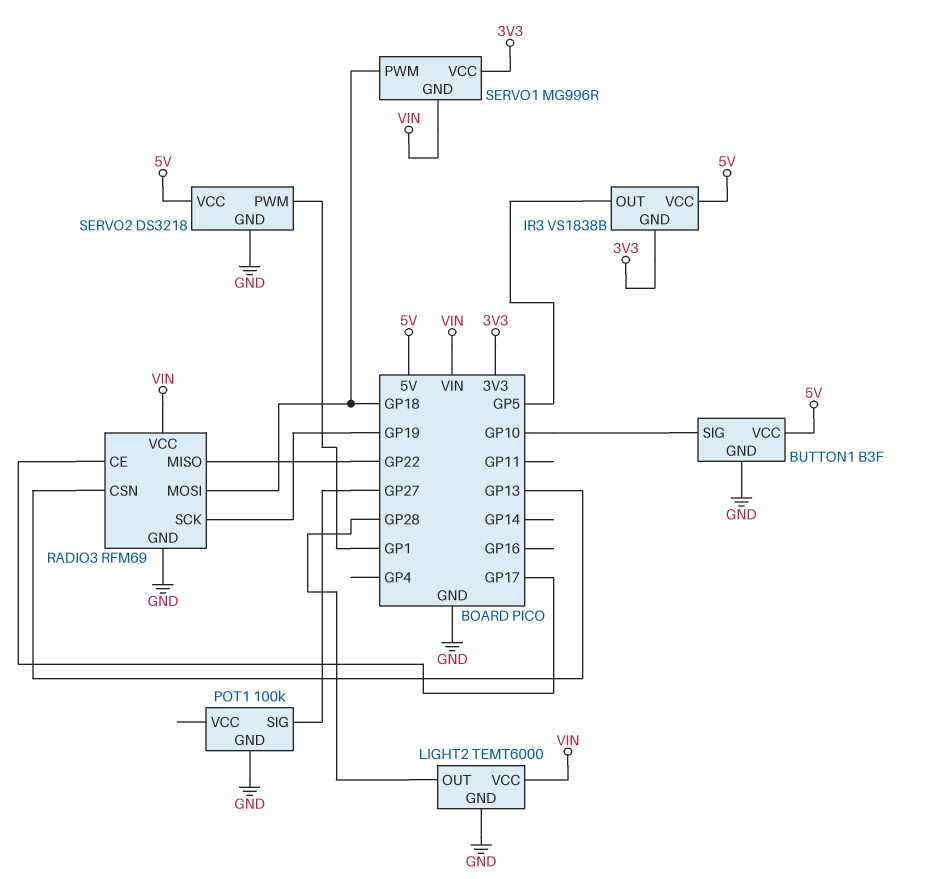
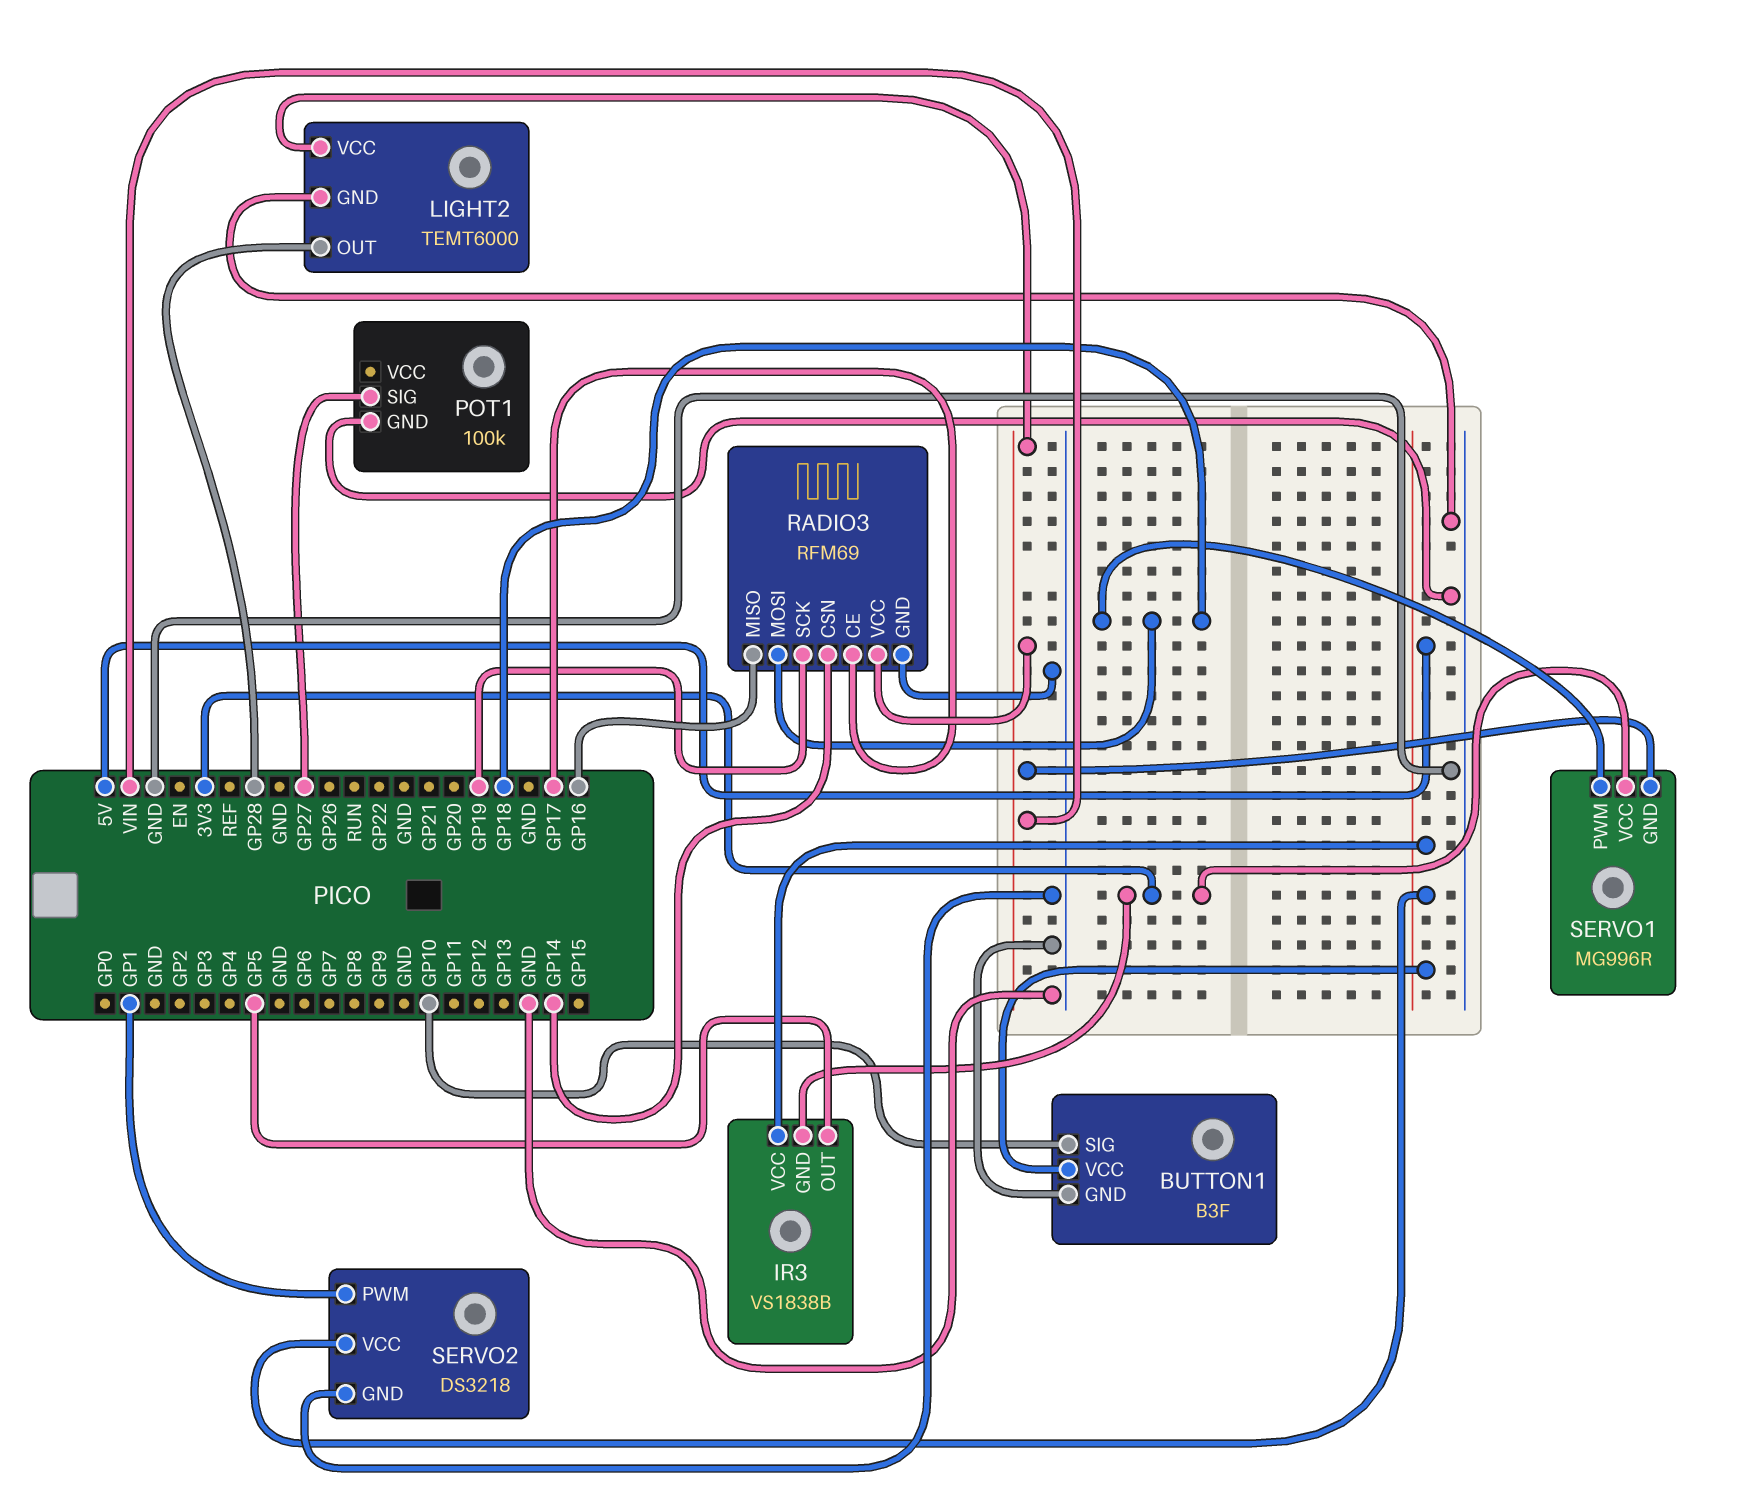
RADIO3 pin CSN: GP13 -> GP14
RADIO3 pin MISO: GP22 -> GP16

